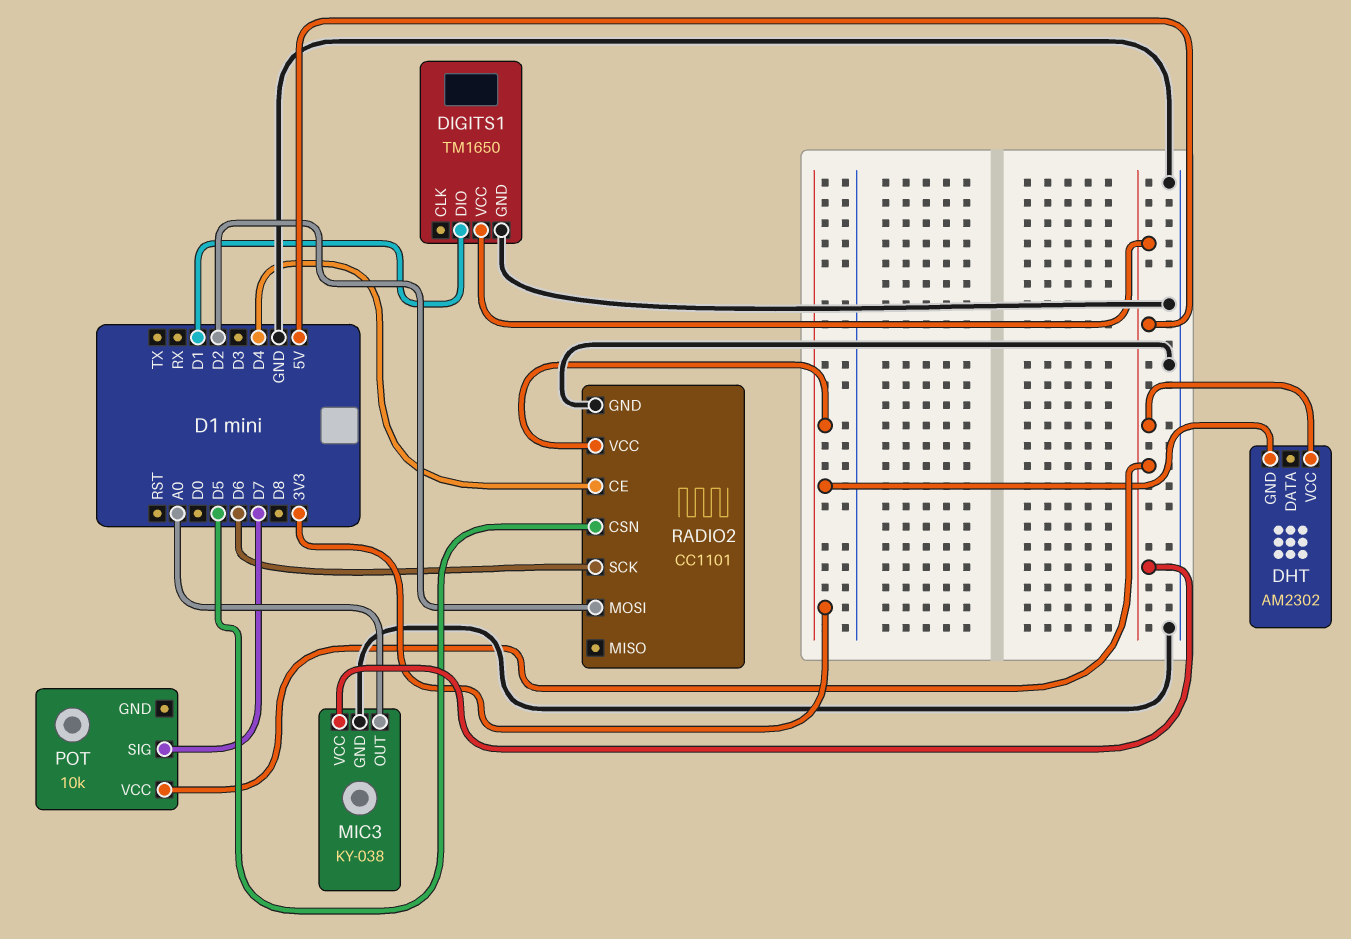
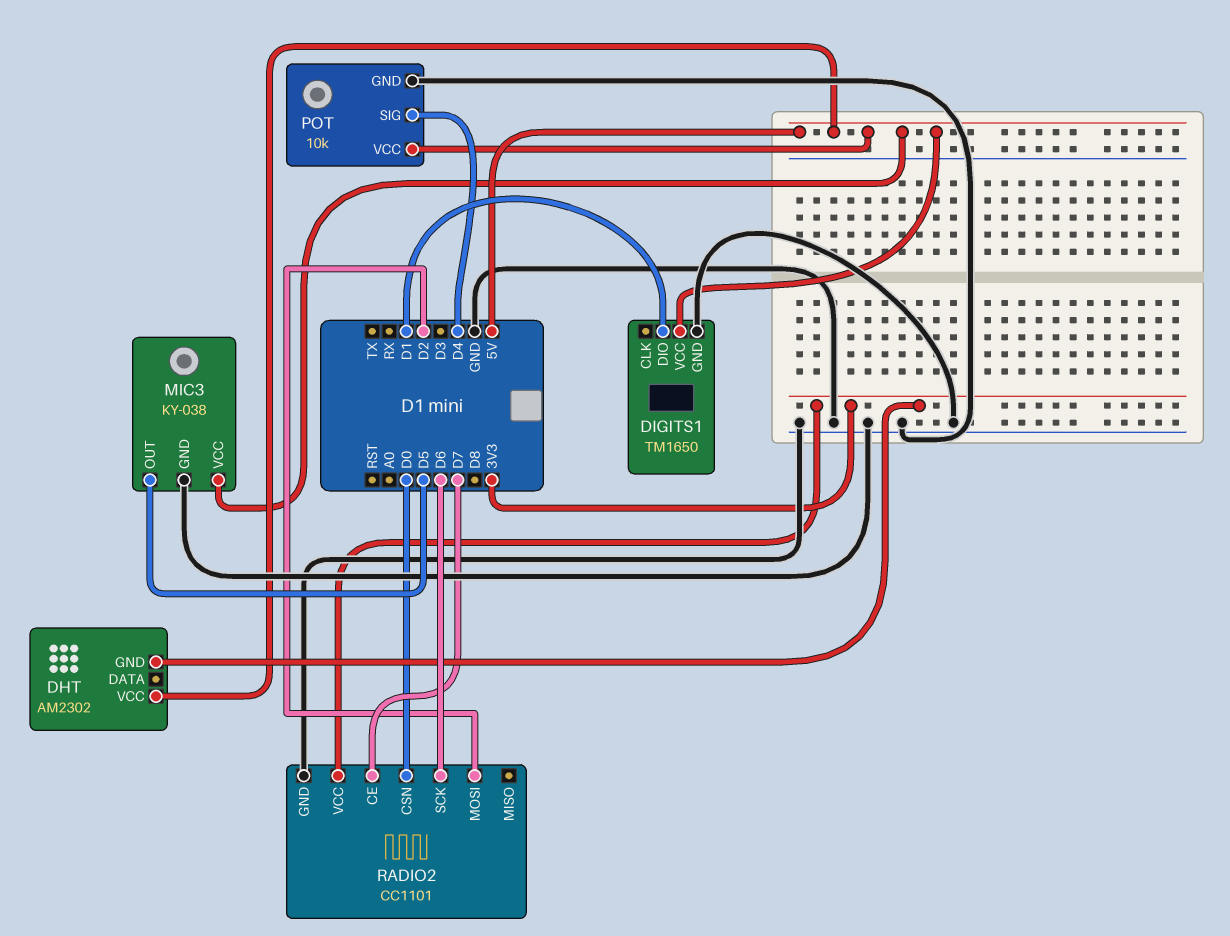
MIC3 pin OUT: A0 -> D5
POT pin GND: none -> GND
POT pin SIG: D7 -> D4
RADIO2 pin CE: D4 -> D7
RADIO2 pin CSN: D5 -> D0

